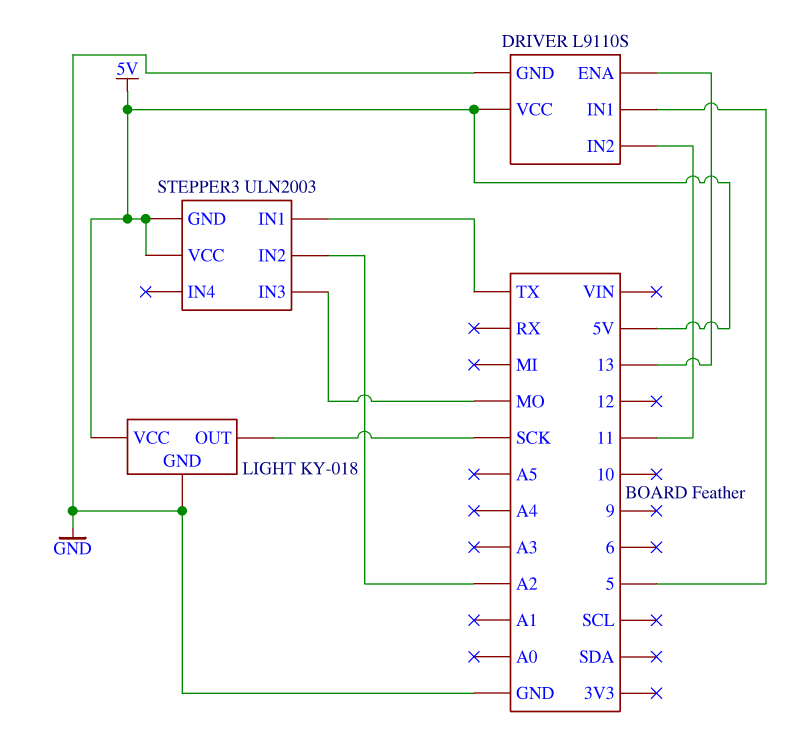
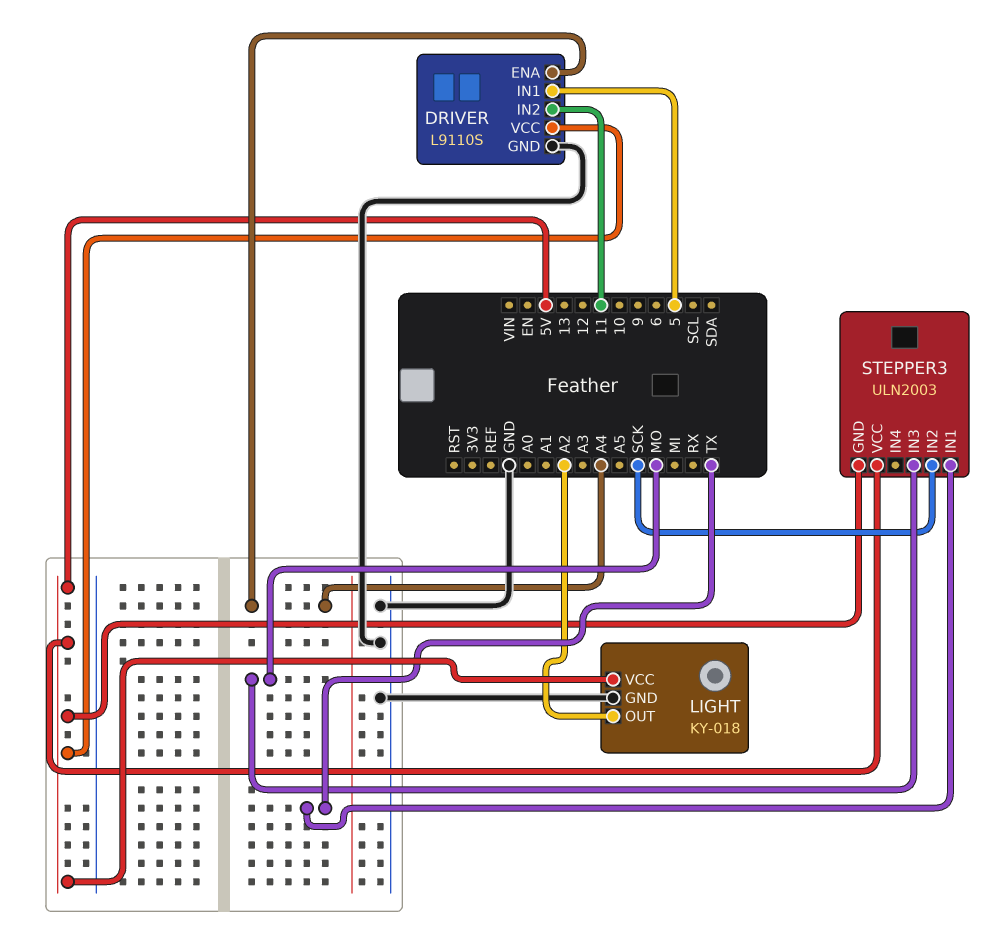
DRIVER pin ENA: 13 -> A4
LIGHT pin OUT: SCK -> A2
STEPPER3 pin IN2: A2 -> SCK

